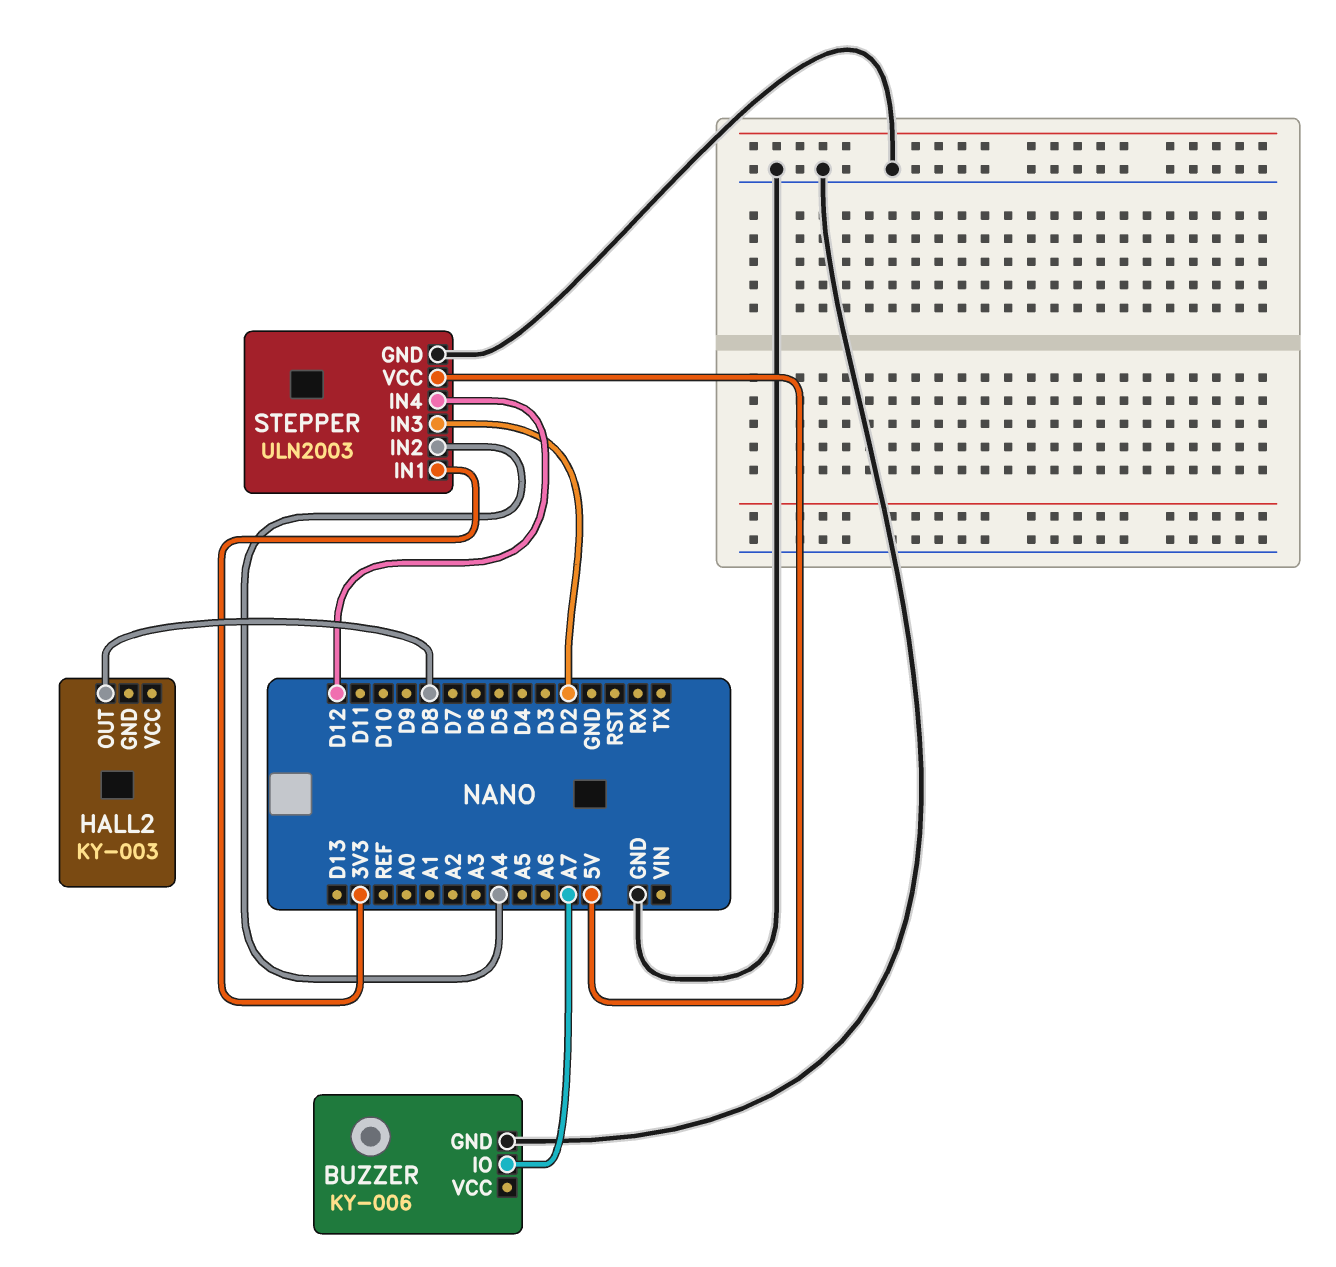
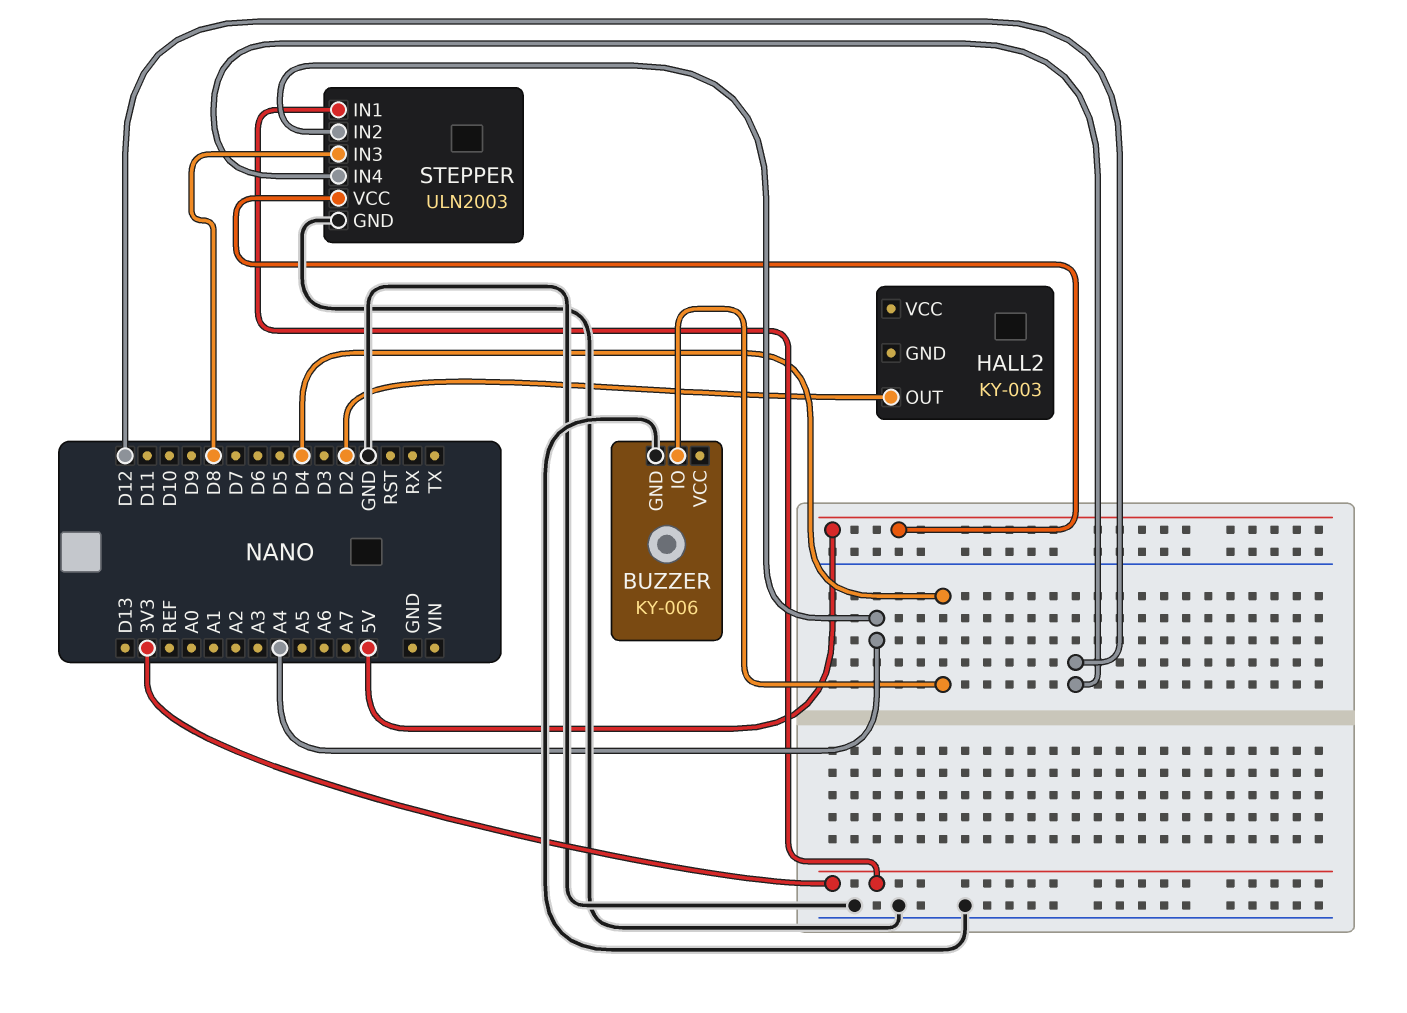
BUZZER pin IO: A7 -> D4
HALL2 pin OUT: D8 -> D2
STEPPER pin IN3: D2 -> D8

